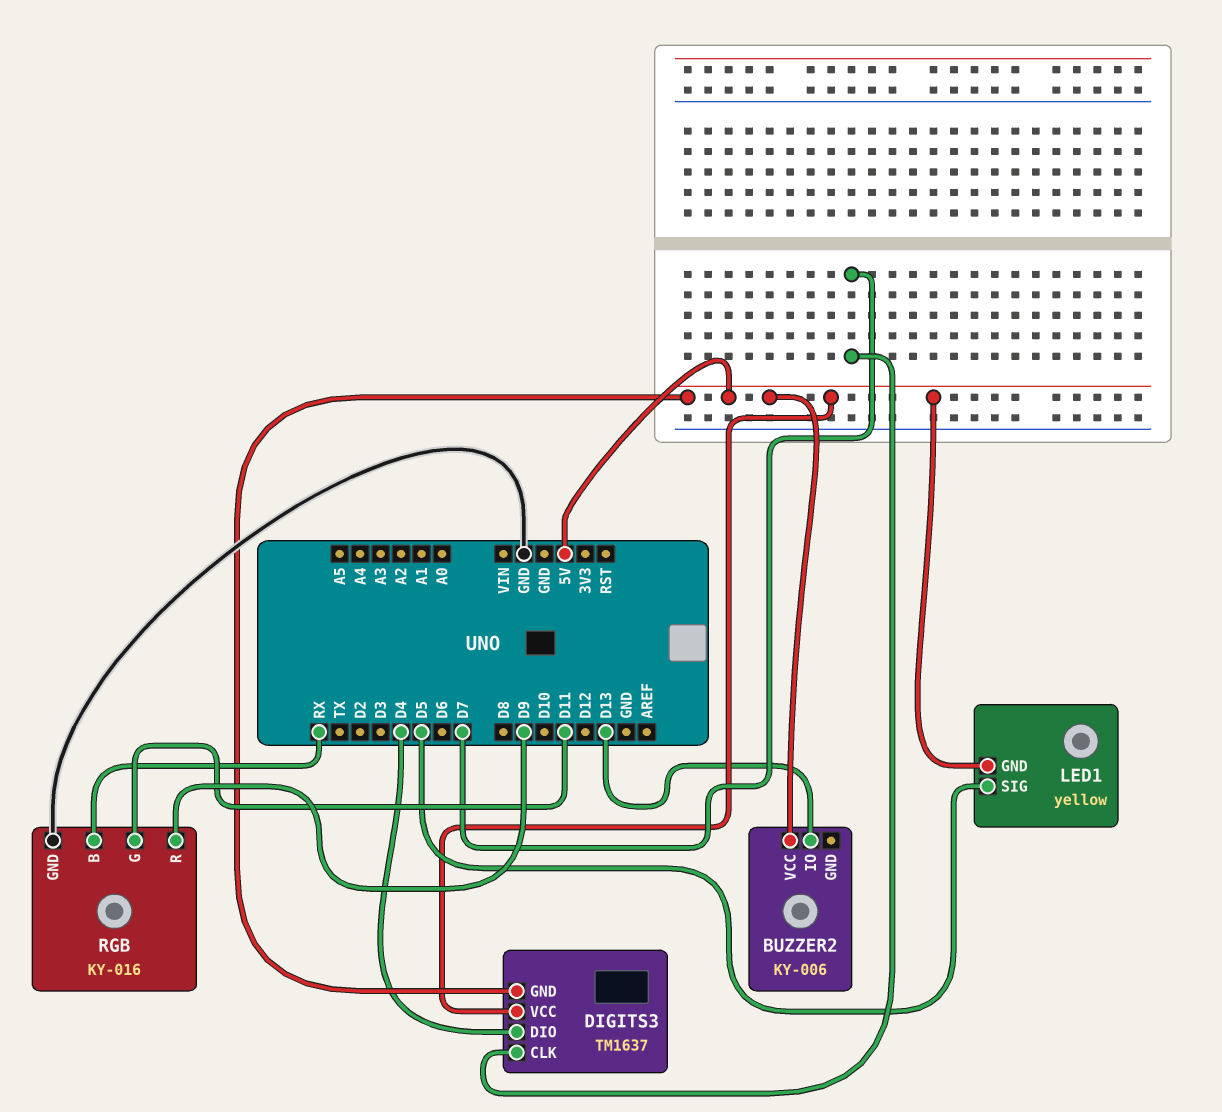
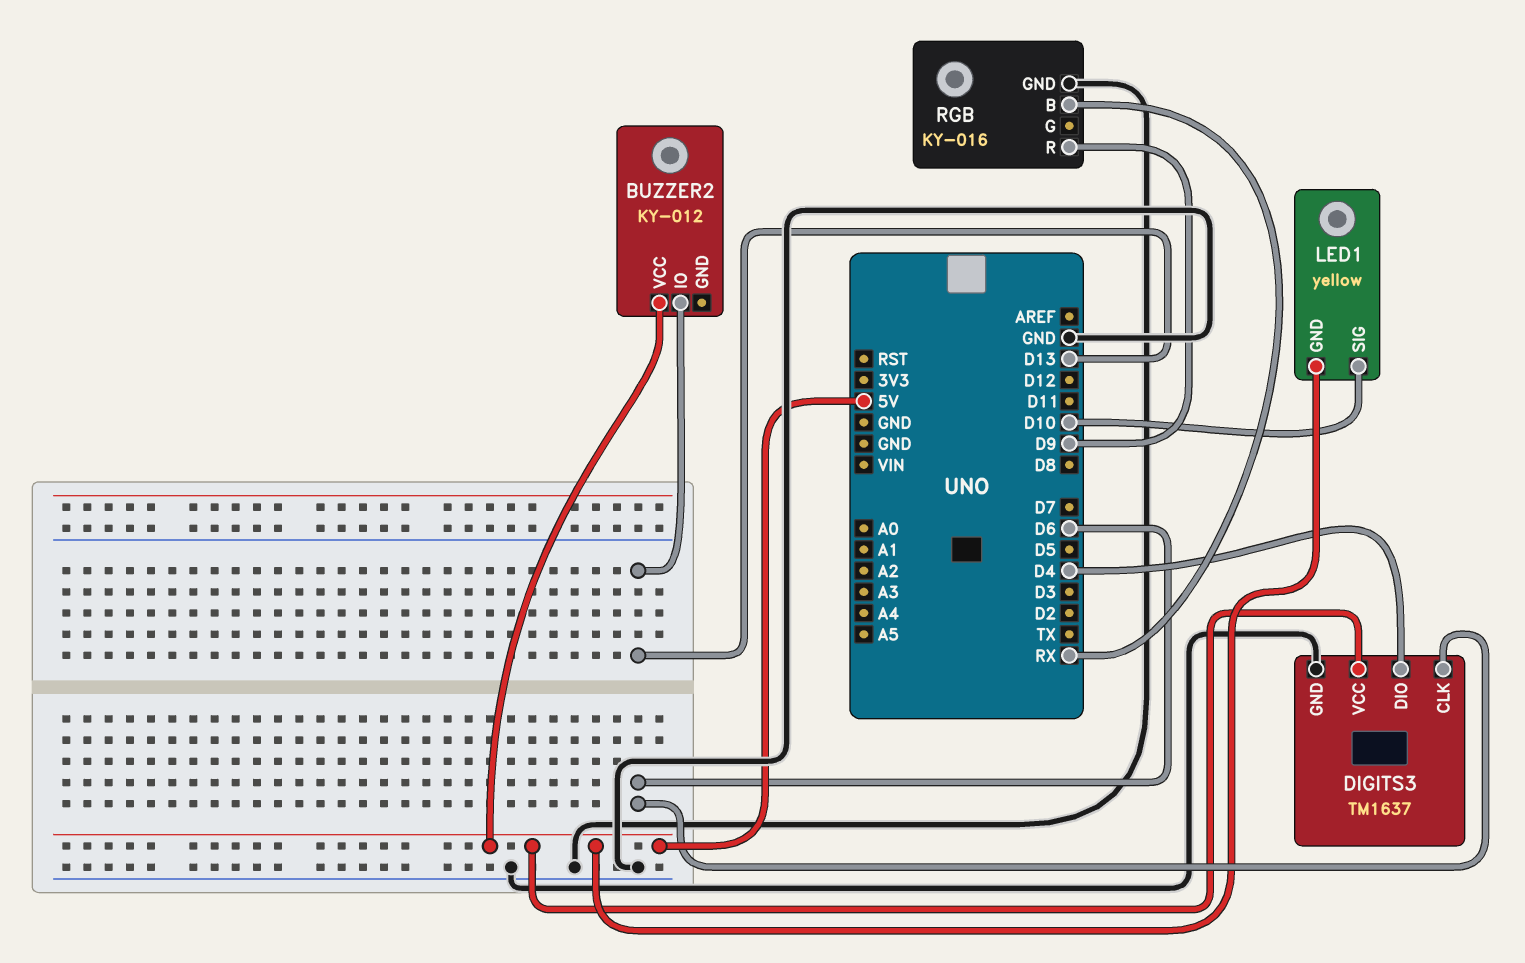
BUZZER2: KY-006 -> KY-012
DIGITS3 pin CLK: D7 -> D6
DIGITS3 pin GND: 5V -> GND
LED1 pin SIG: D5 -> D10
RGB pin G: D11 -> none

